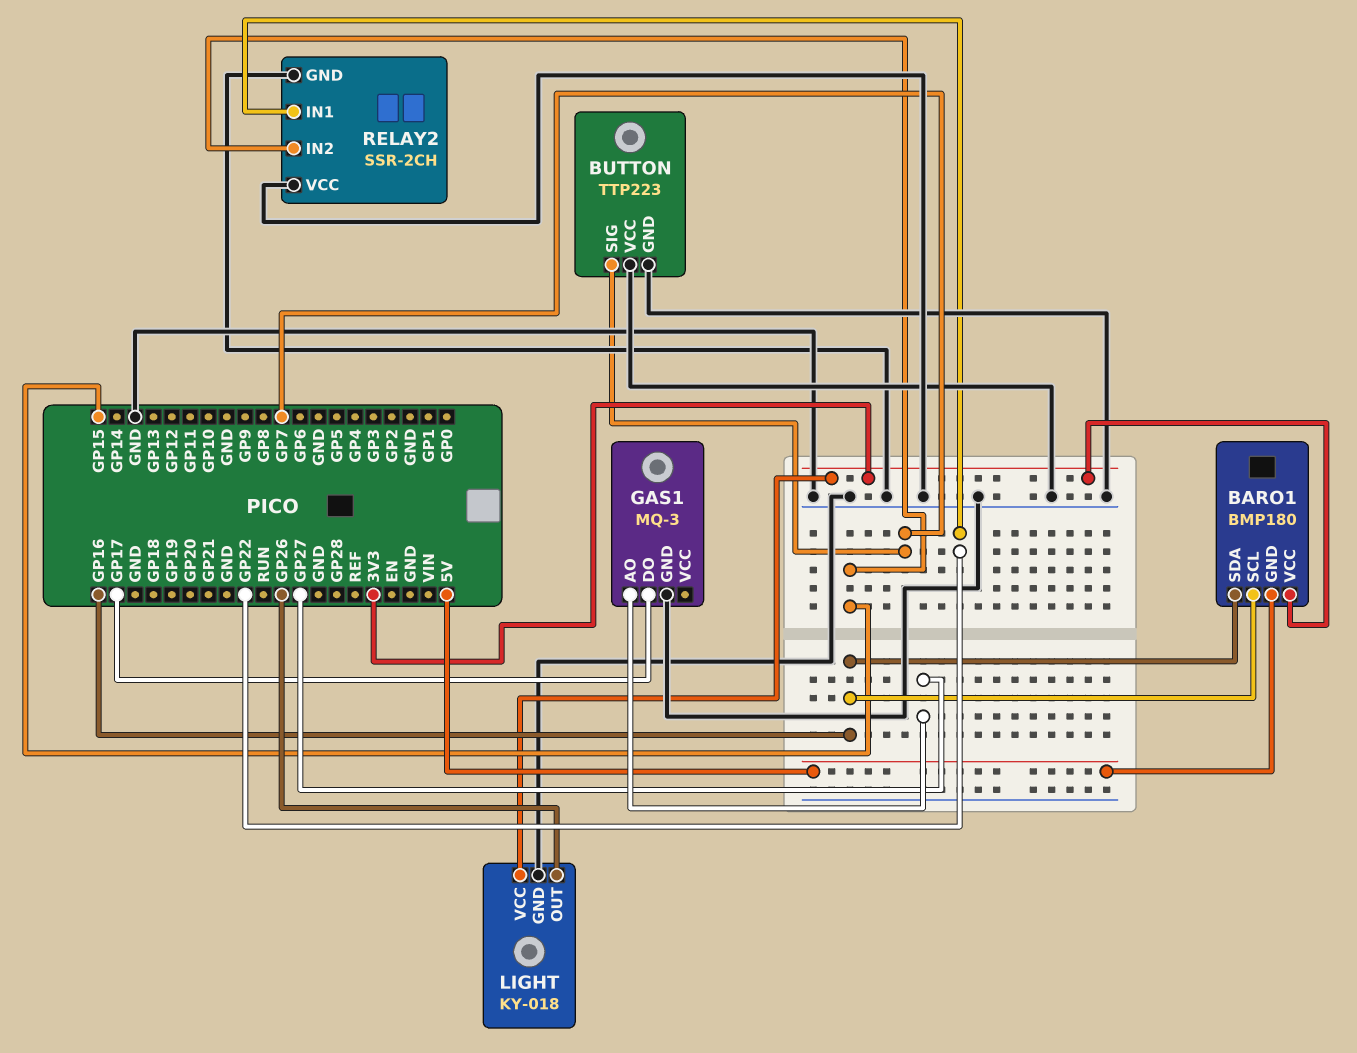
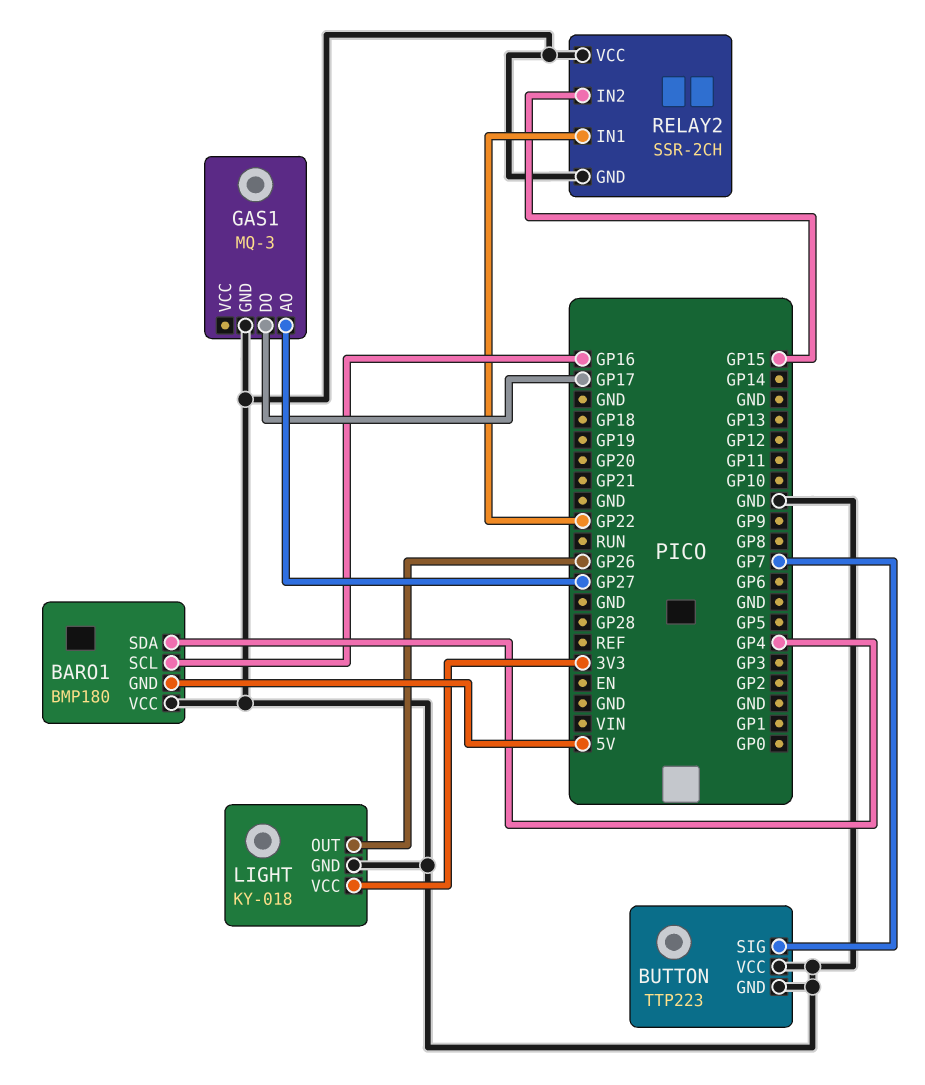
BARO1 pin SDA: GP16 -> GP4
BARO1 pin VCC: 3V3 -> GND

